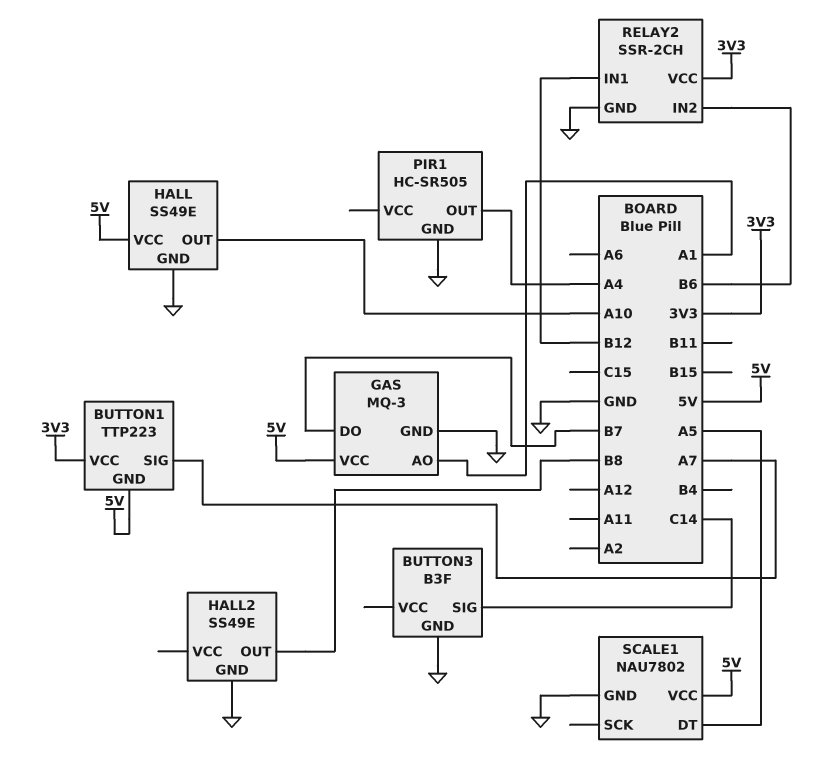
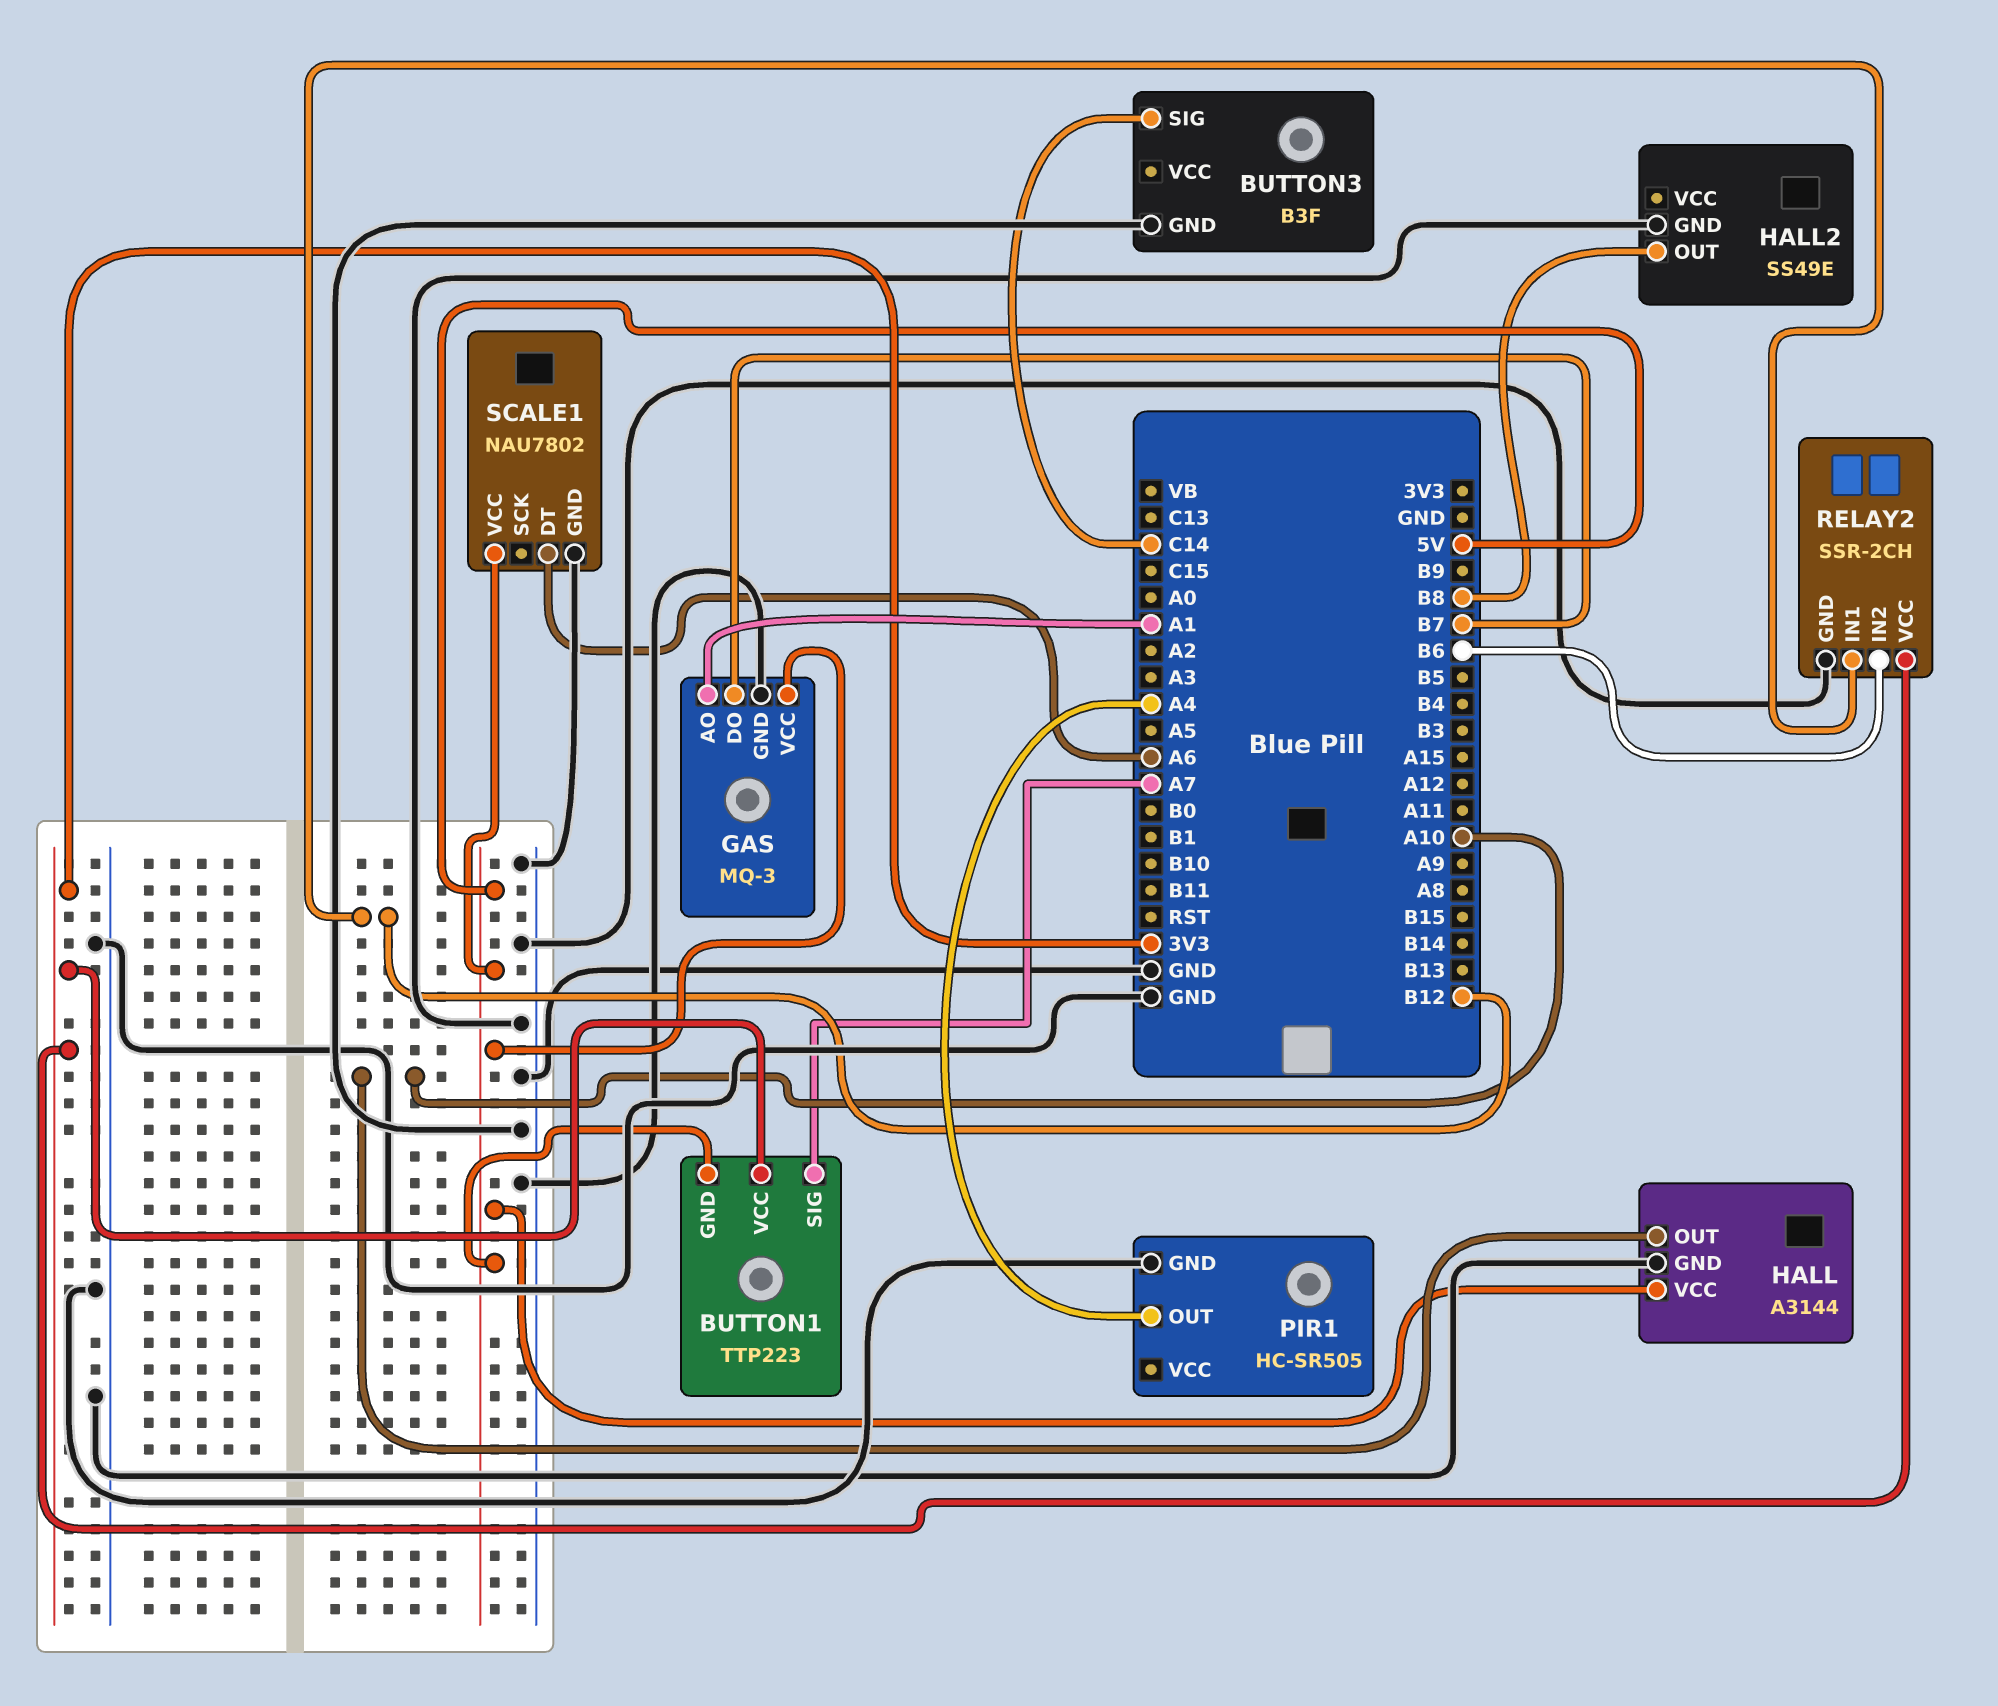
HALL: SS49E -> A3144
SCALE1 pin DT: A5 -> A6

